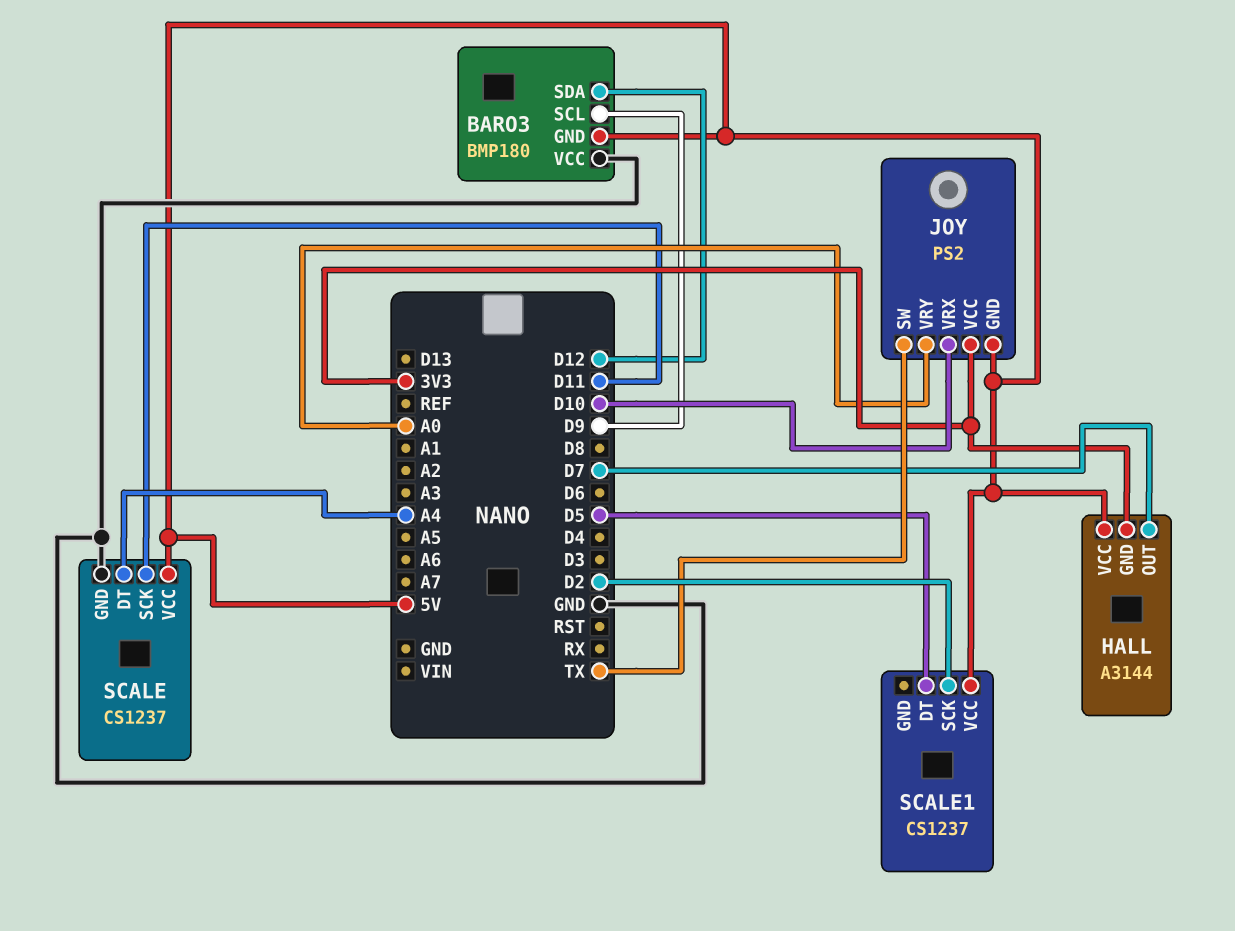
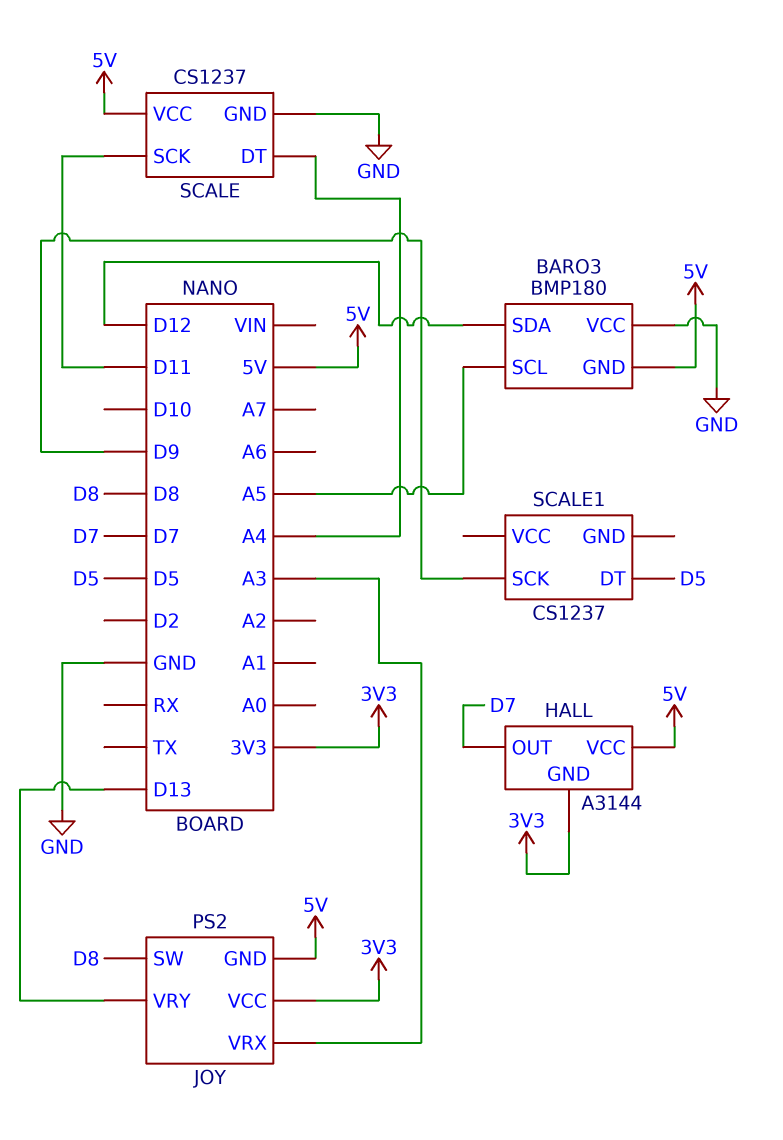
BARO3 pin SCL: D9 -> A5
JOY pin SW: TX -> D8
JOY pin VRX: D10 -> A3
JOY pin VRY: A0 -> D13
SCALE1 pin SCK: D2 -> D9
SCALE1 pin VCC: 5V -> none

